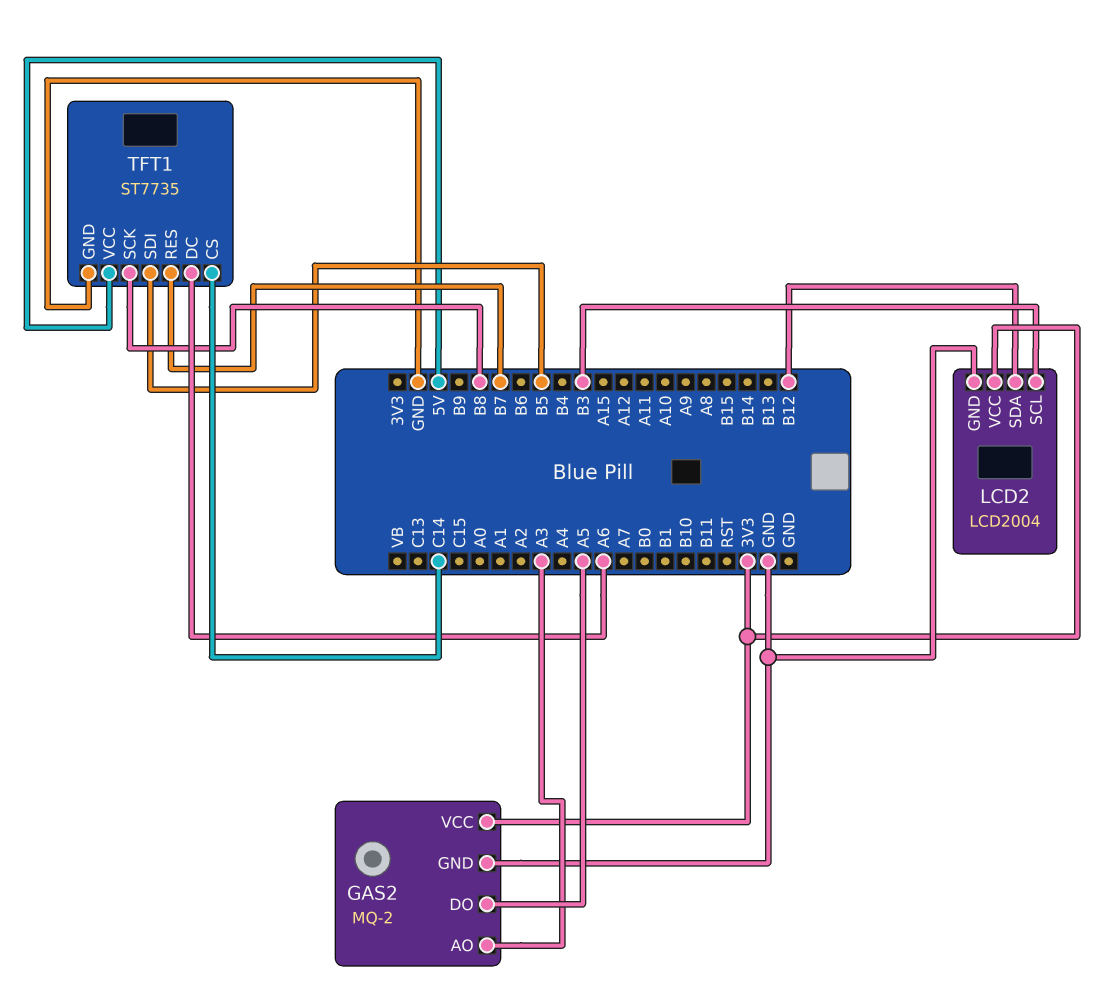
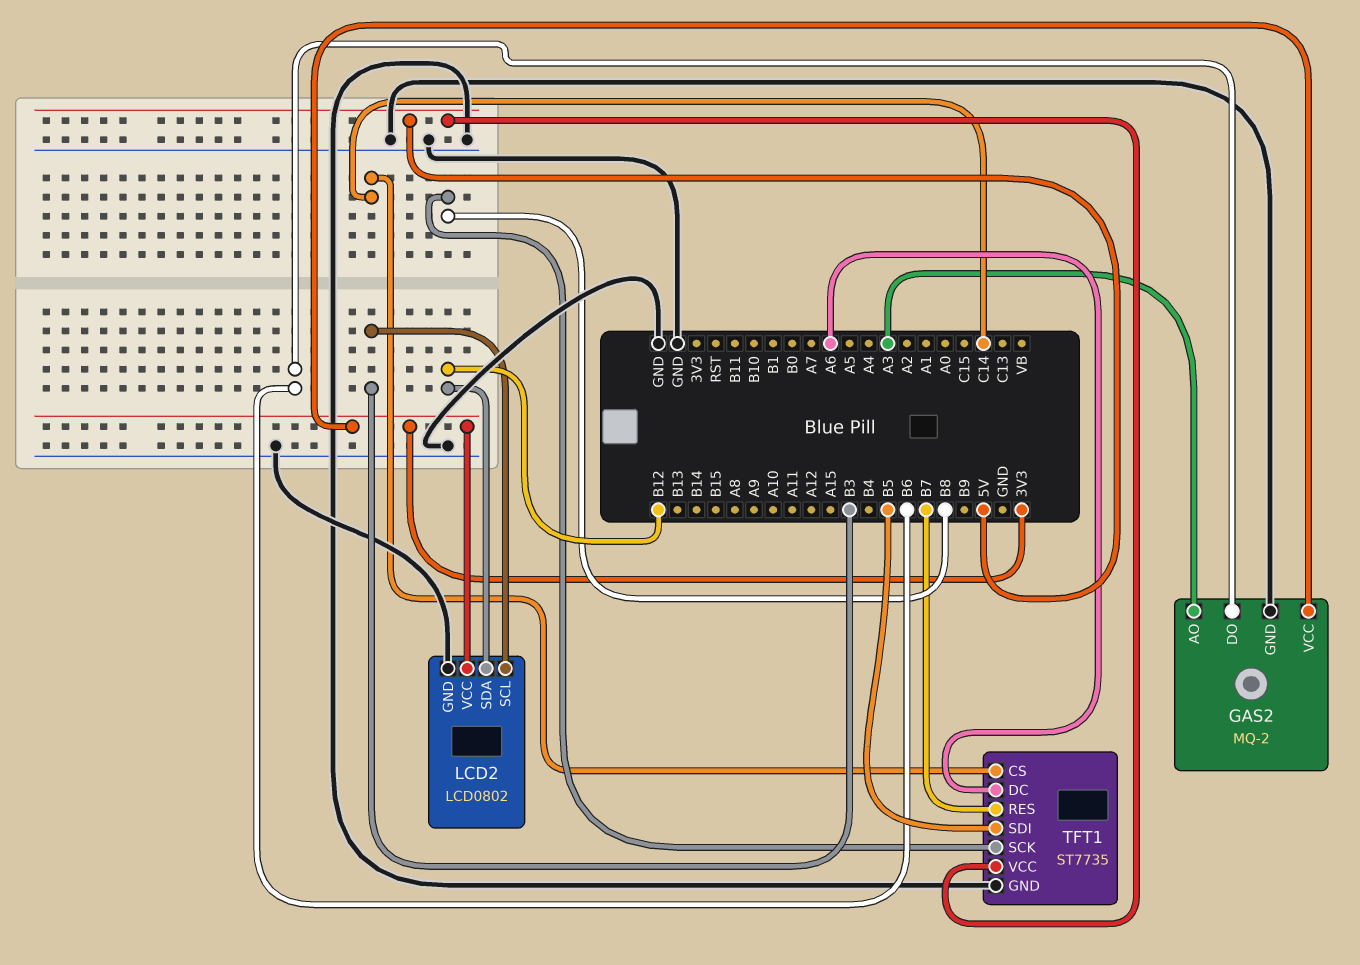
GAS2 pin DO: A5 -> B6
LCD2: LCD2004 -> LCD0802

